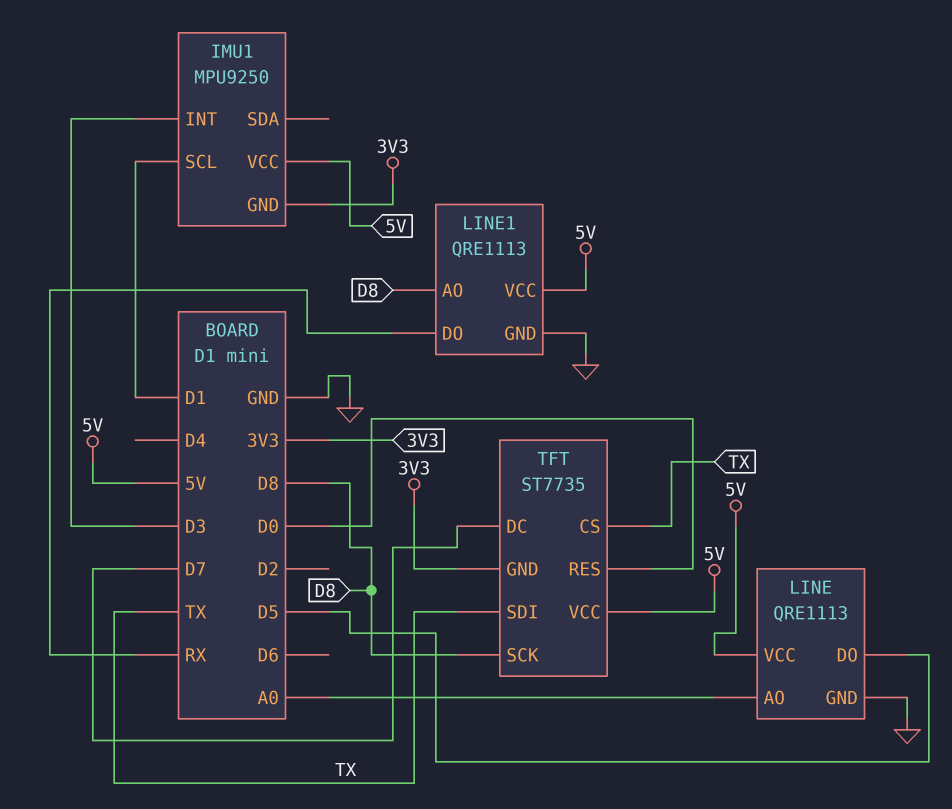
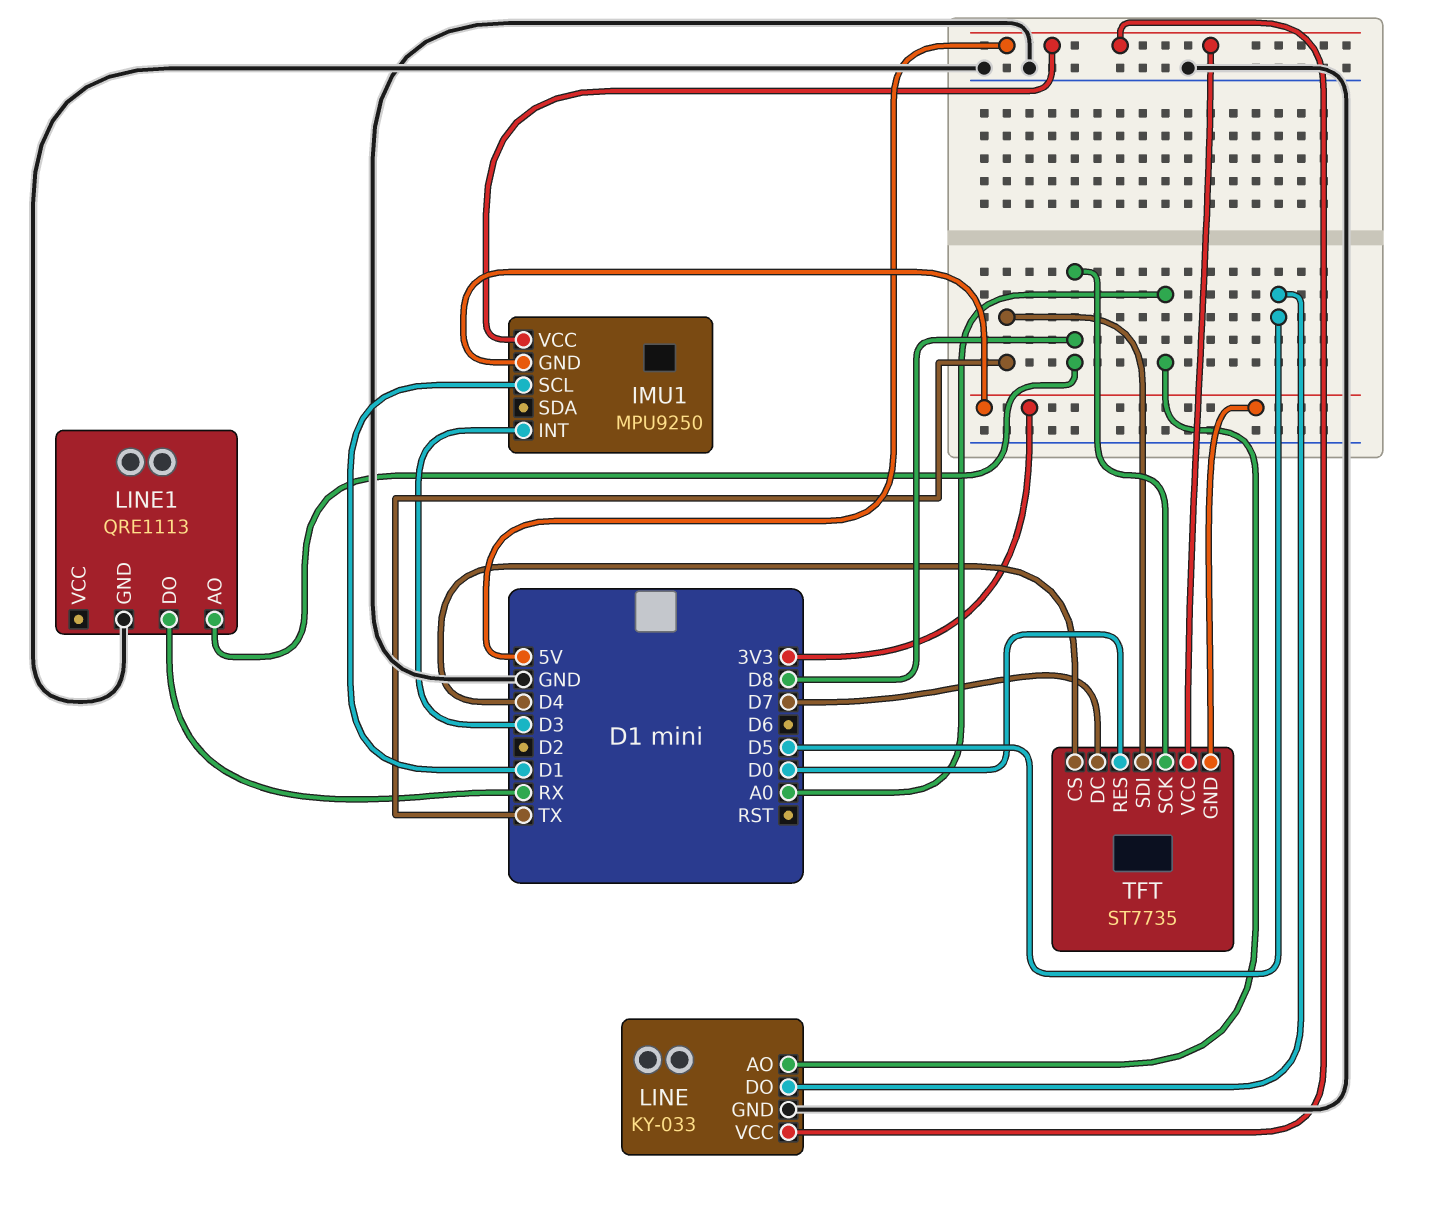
LINE: QRE1113 -> KY-033
LINE1 pin VCC: 5V -> none
TFT pin CS: TX -> D4

